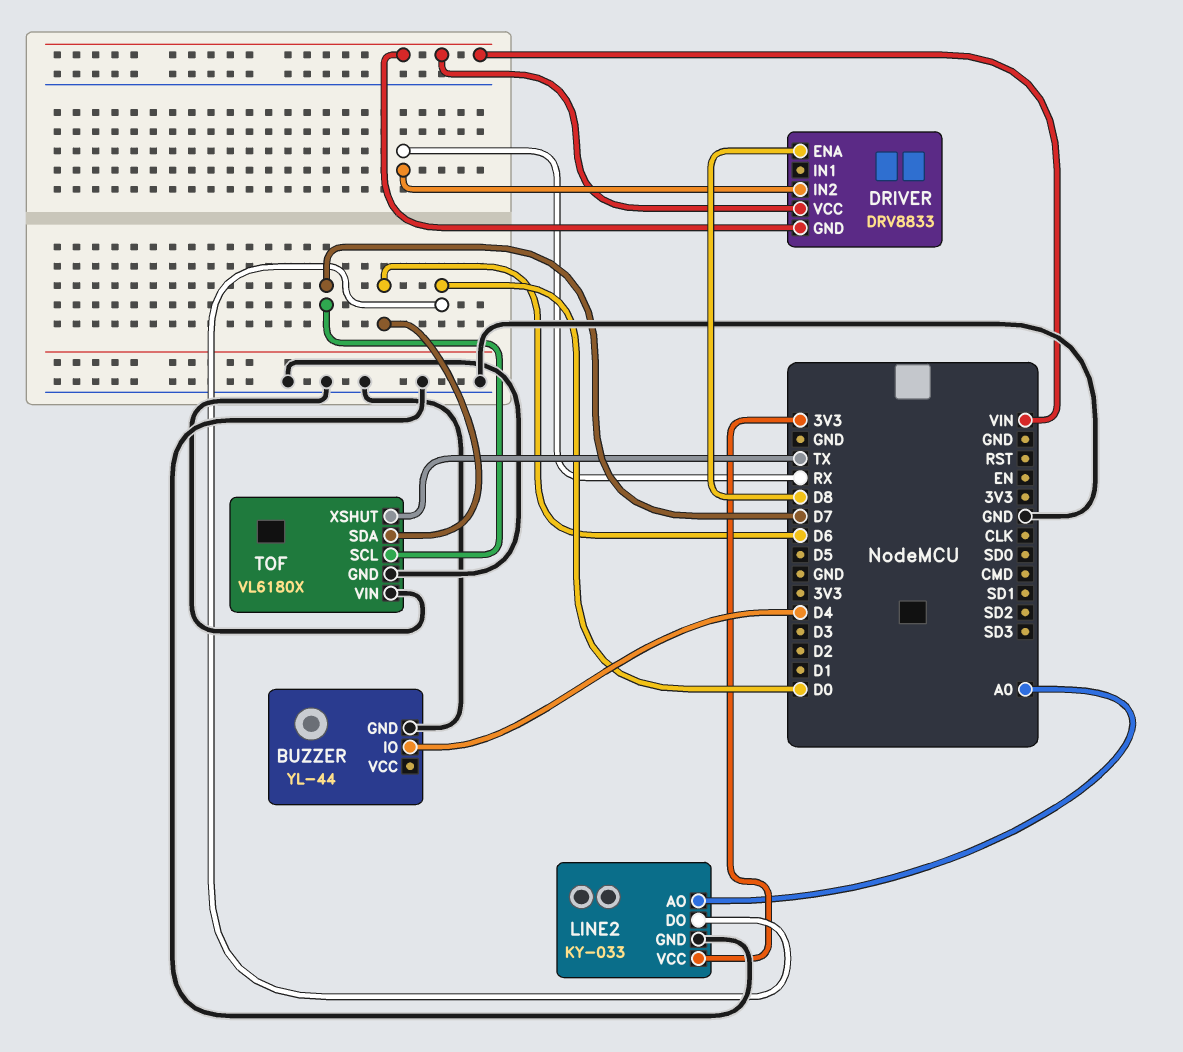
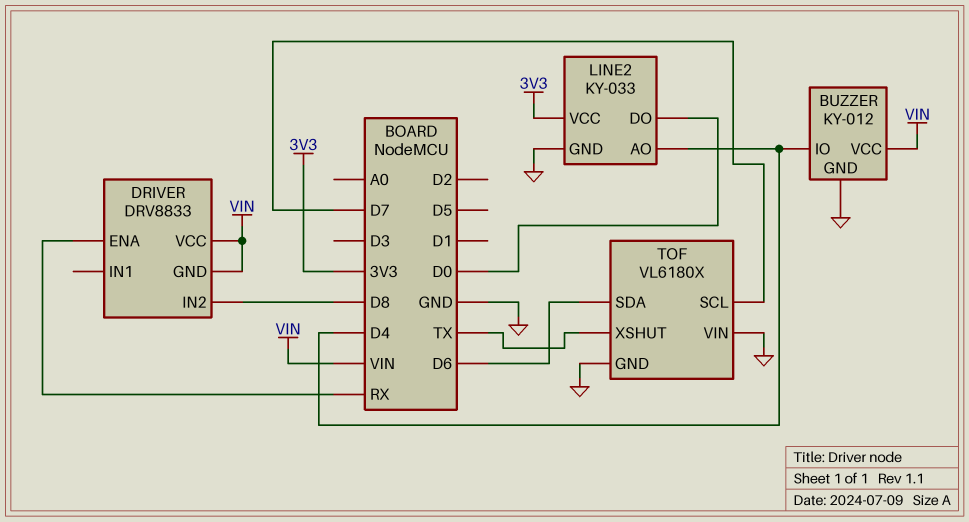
BUZZER: YL-44 -> KY-012
BUZZER pin VCC: none -> VIN
DRIVER pin ENA: D8 -> RX
DRIVER pin IN2: RX -> D8
LINE2 pin AO: A0 -> D4

